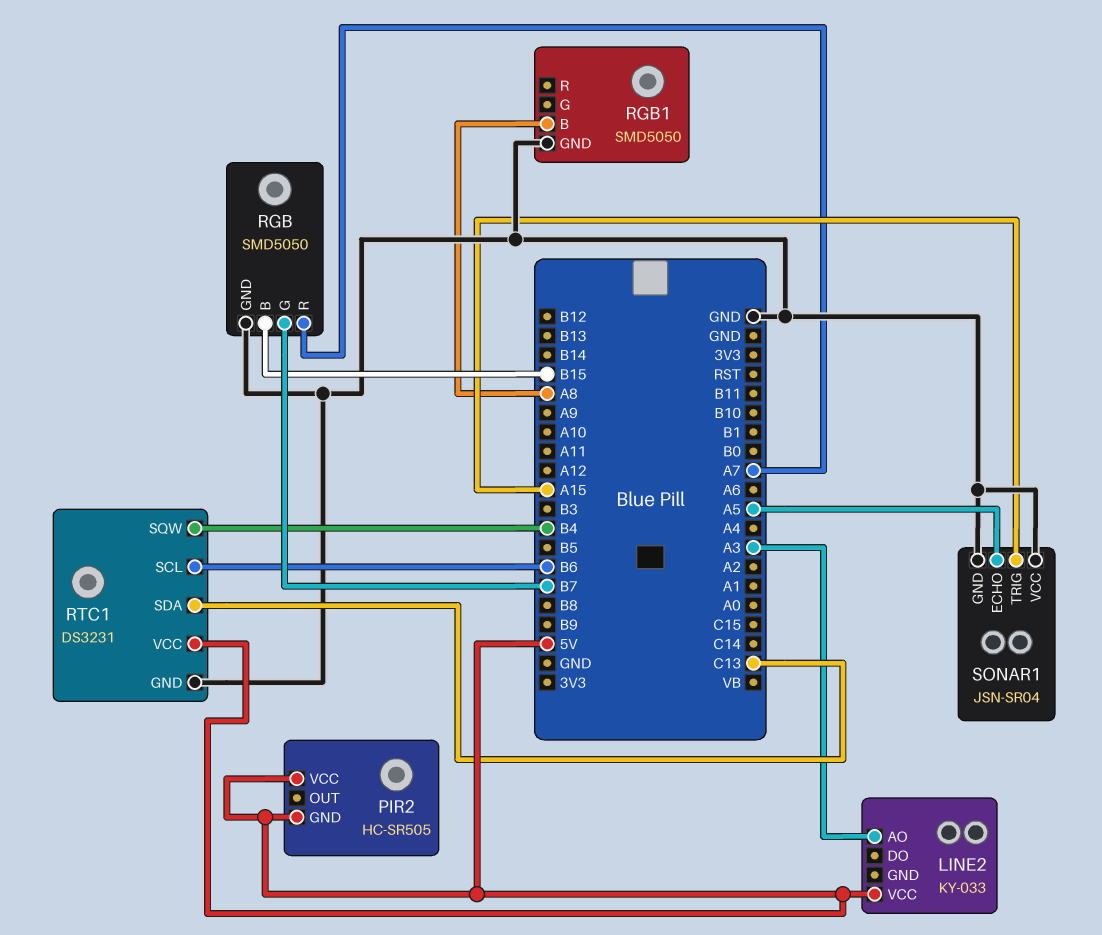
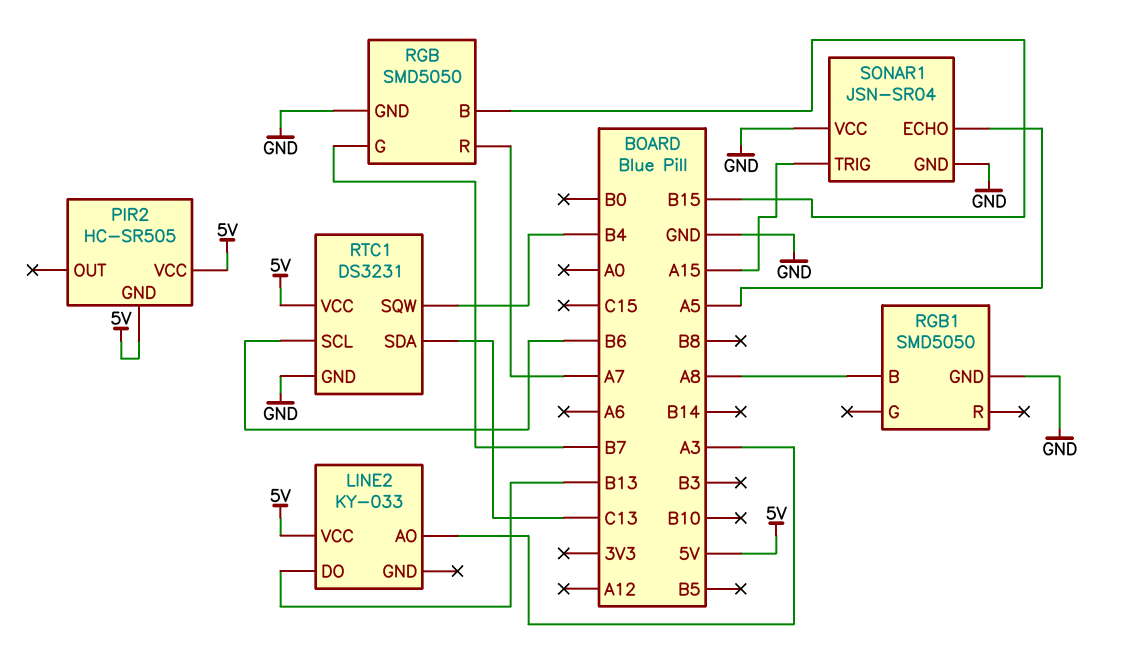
LINE2 pin DO: none -> B13

